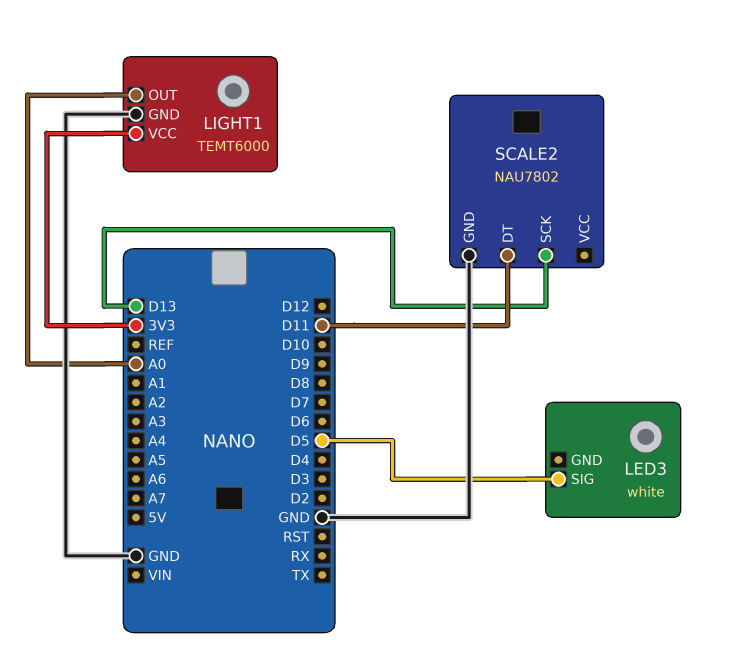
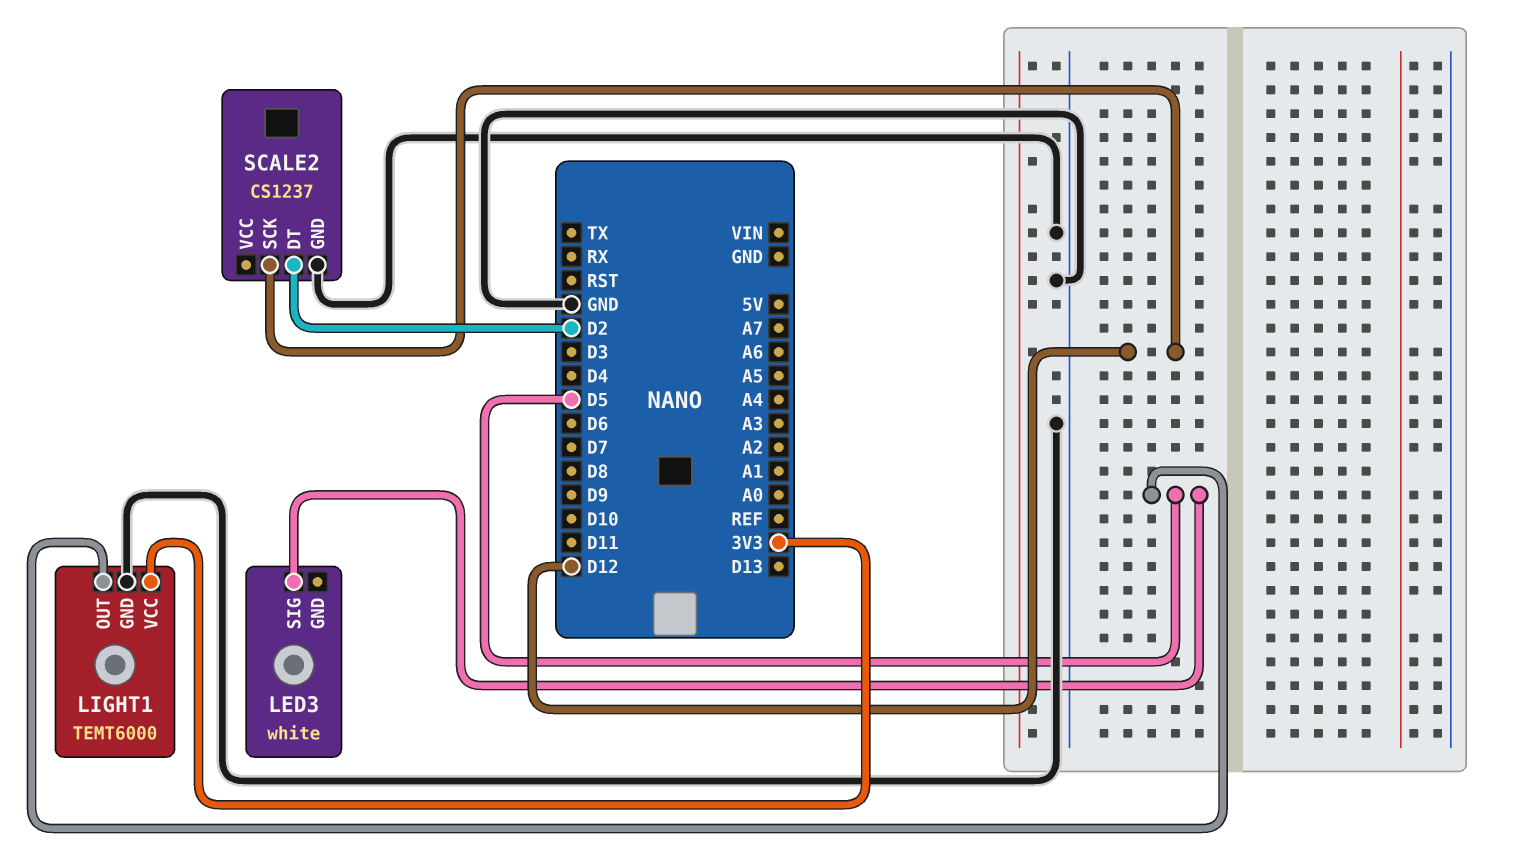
LIGHT1 pin OUT: A0 -> D5
SCALE2: NAU7802 -> CS1237
SCALE2 pin DT: D11 -> D2
SCALE2 pin SCK: D13 -> D12

